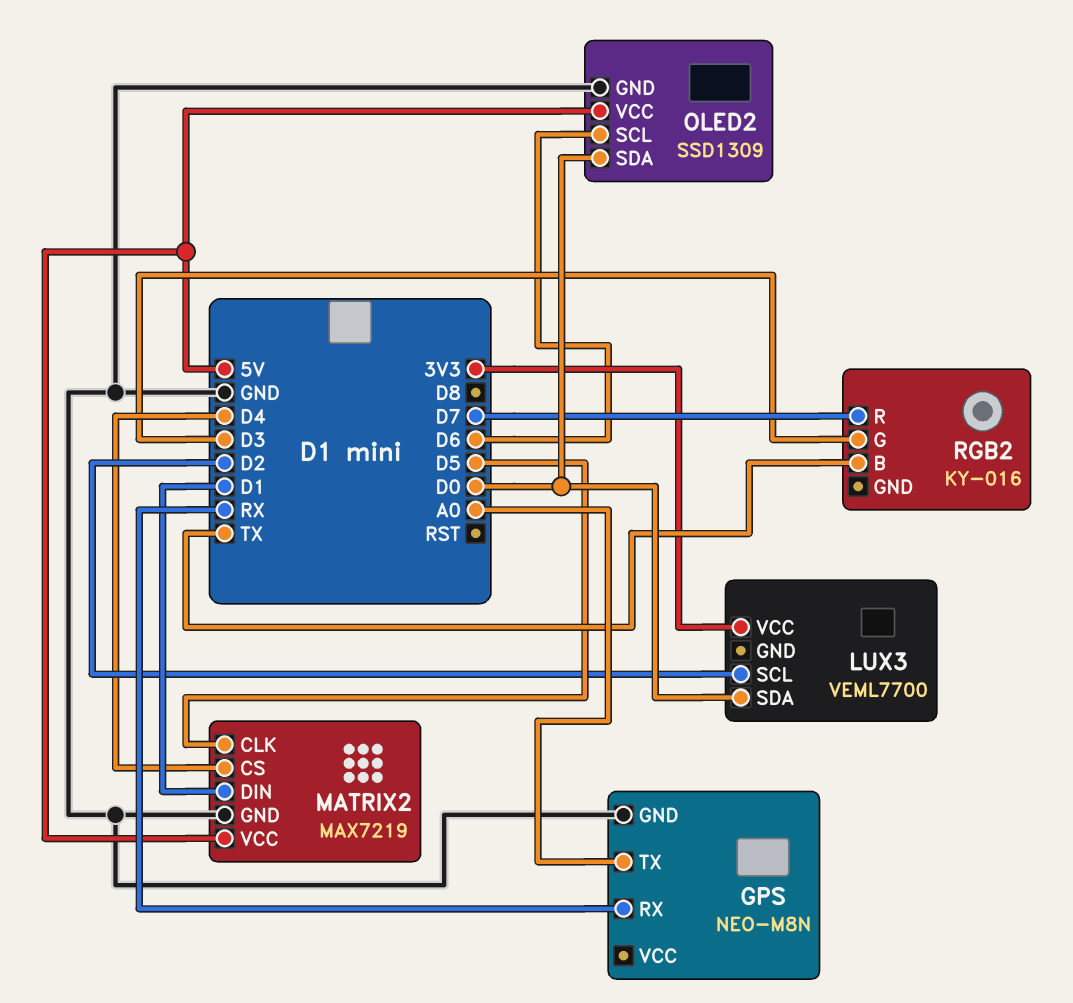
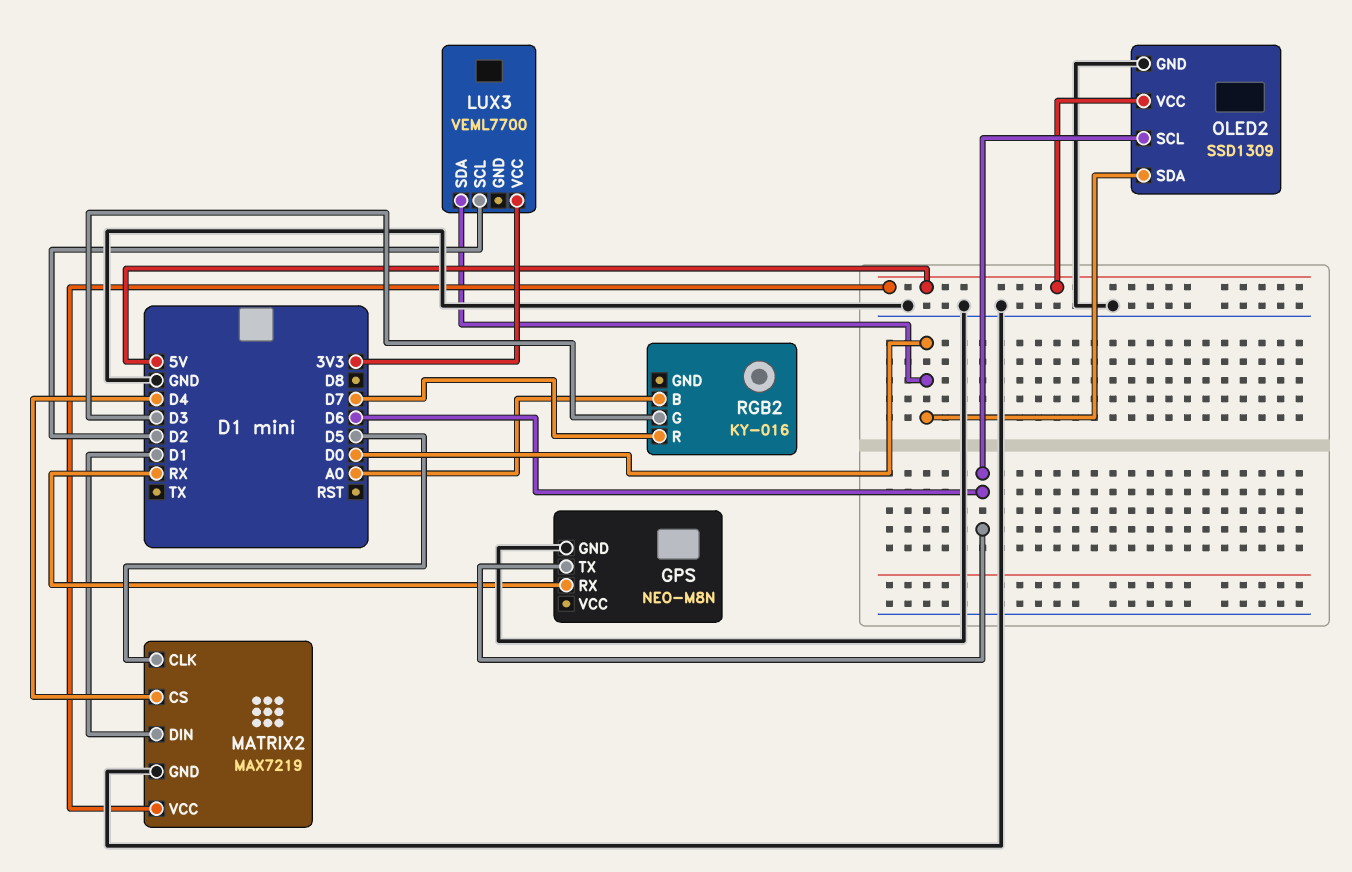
GPS pin TX: A0 -> D6
RGB2 pin B: TX -> A0

